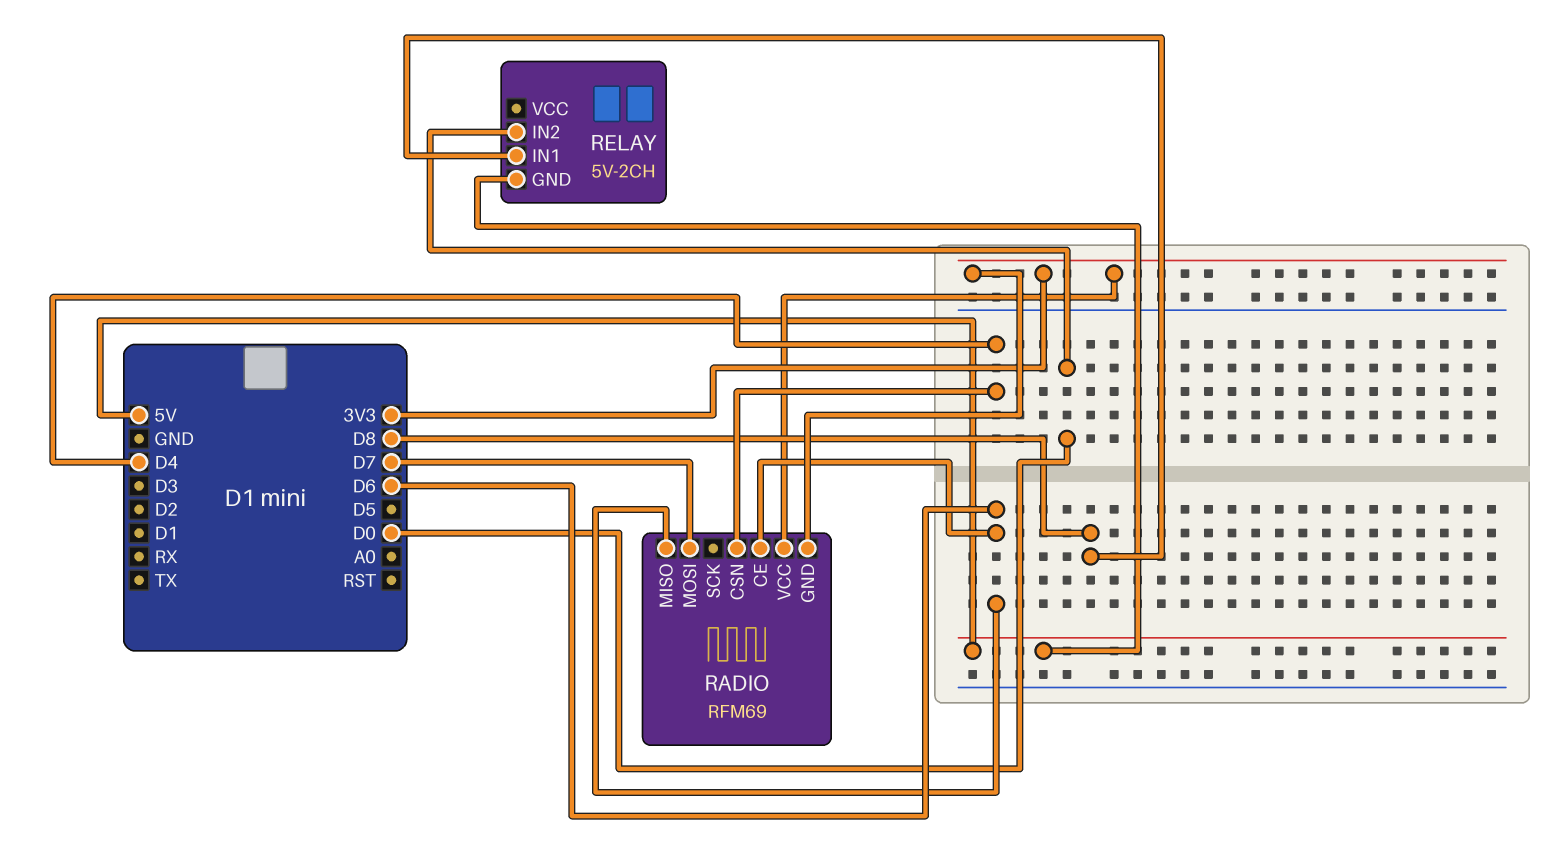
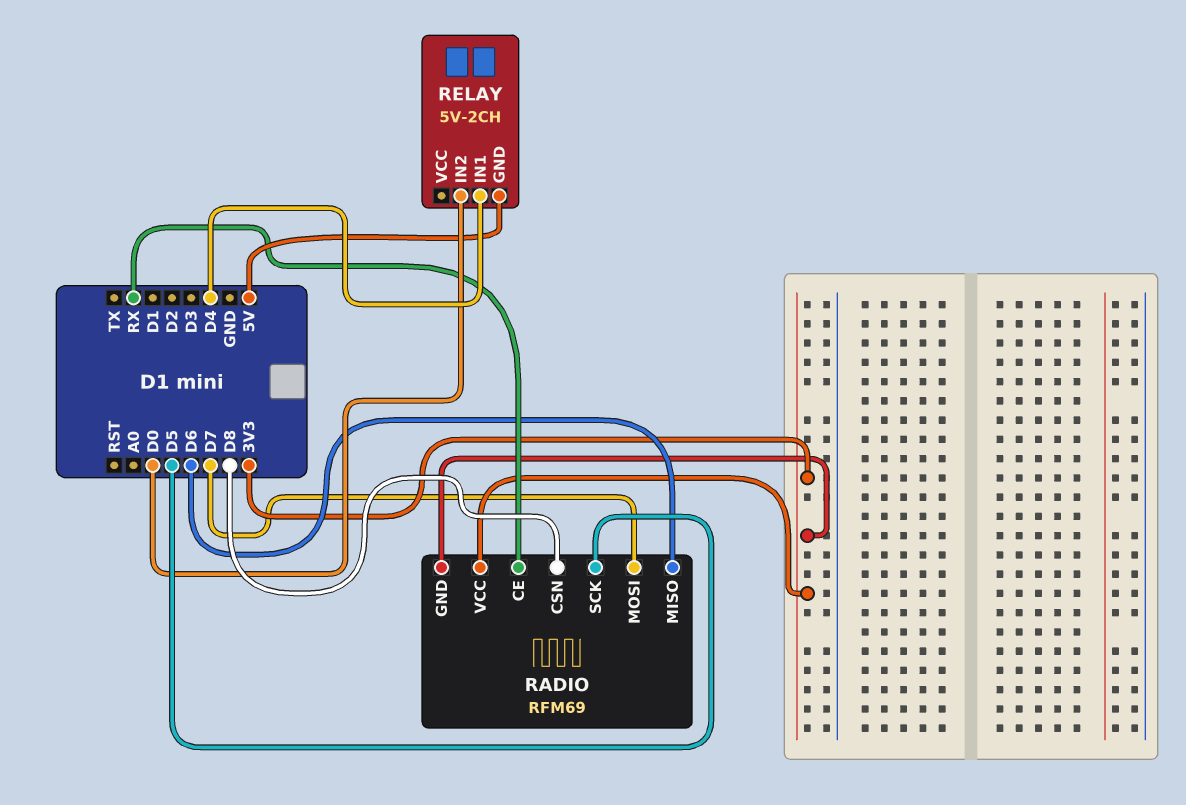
RADIO pin CE: D6 -> RX
RADIO pin CSN: D4 -> D8
RADIO pin SCK: none -> D5
RELAY pin IN1: D8 -> D4

